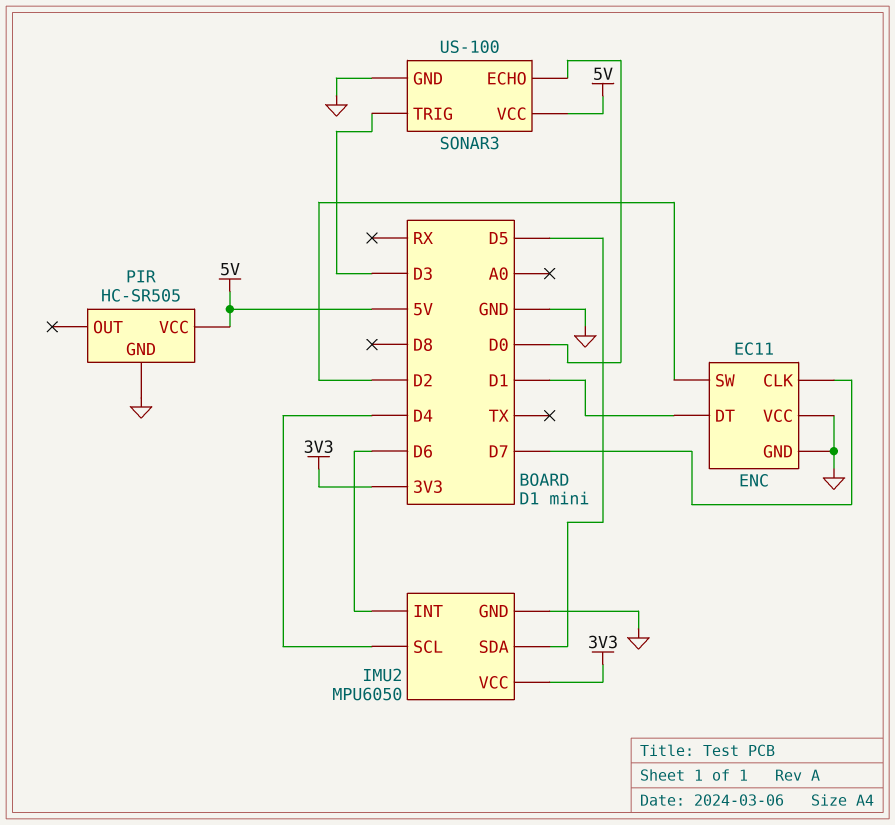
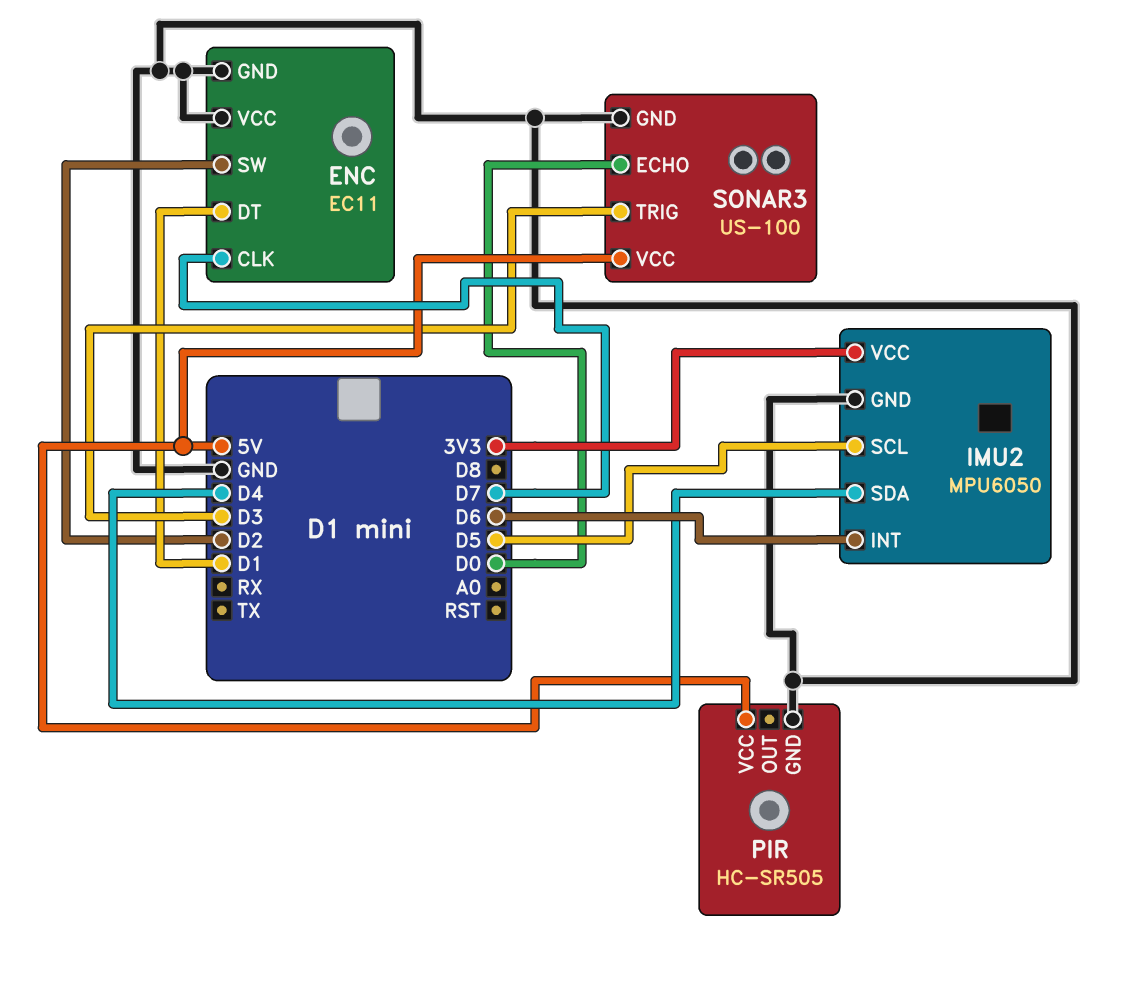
IMU2 pin SCL: D4 -> D5
IMU2 pin SDA: D5 -> D4

